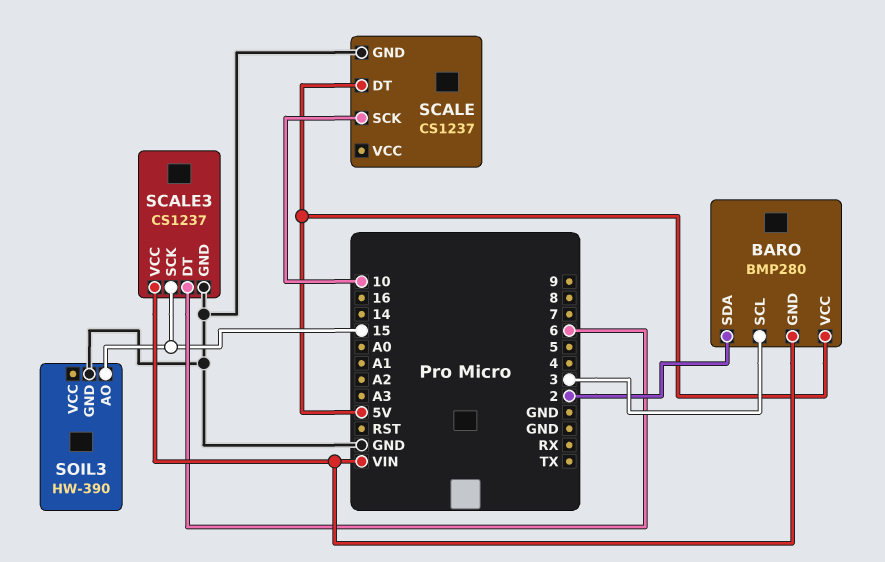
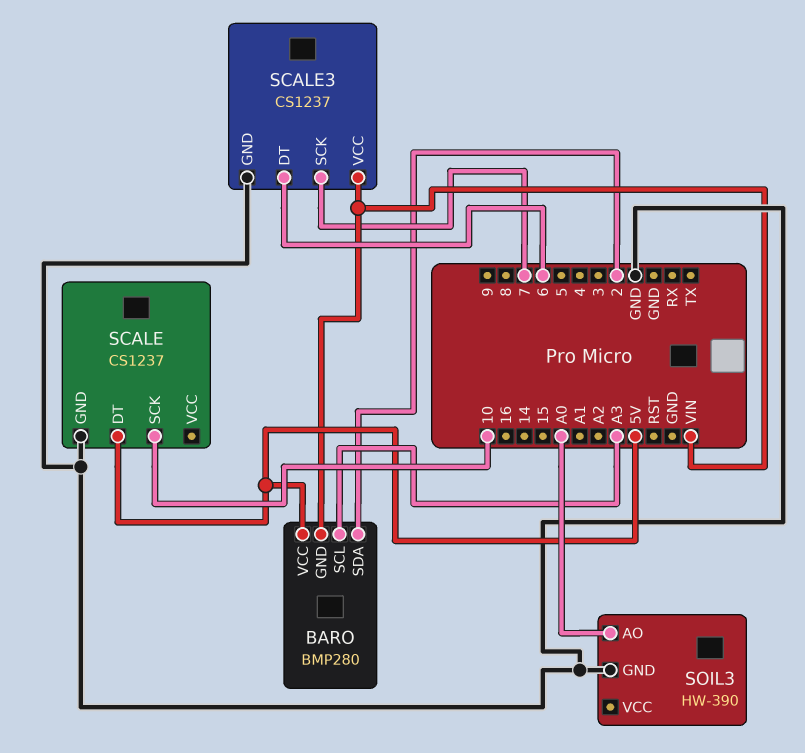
BARO pin SCL: 3 -> A3
SCALE3 pin SCK: 15 -> 7
SOIL3 pin AO: 15 -> A0

